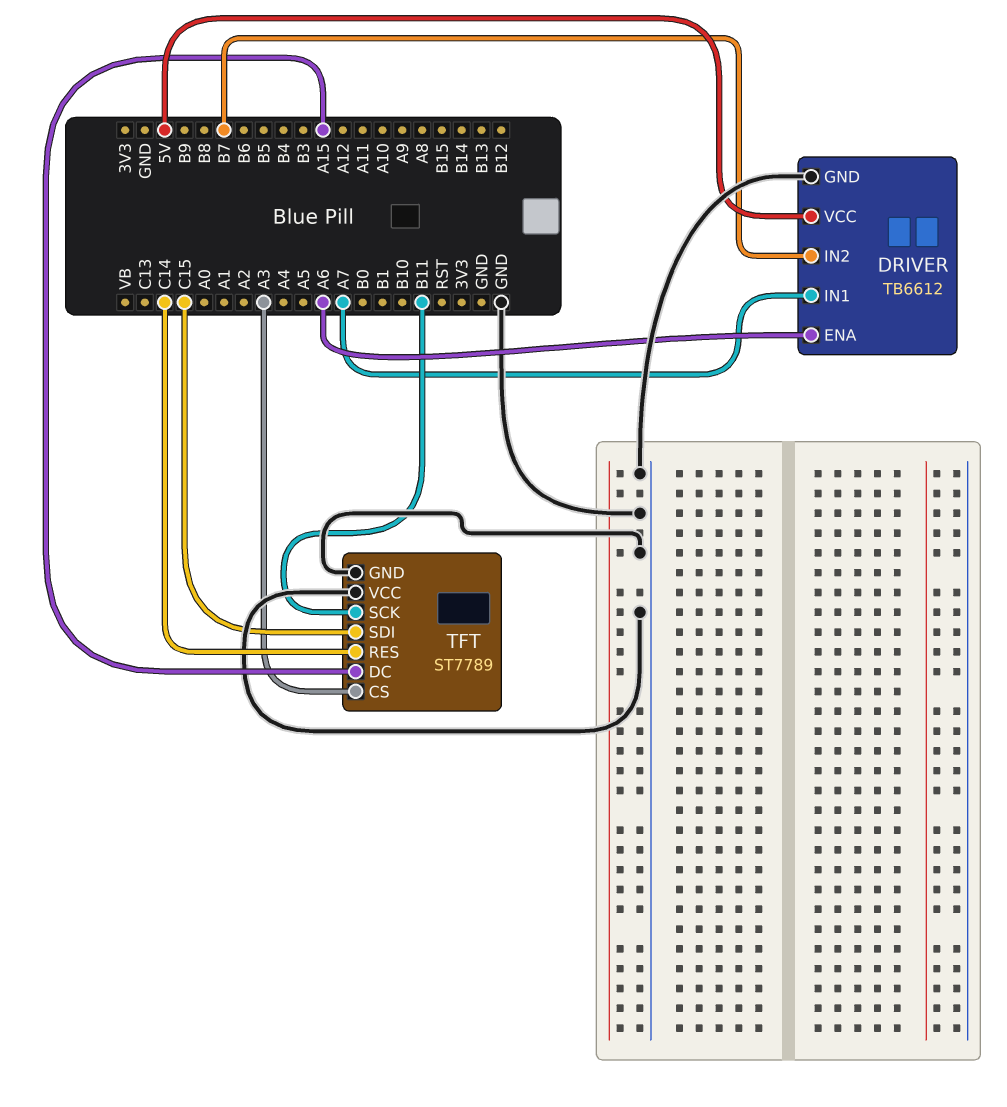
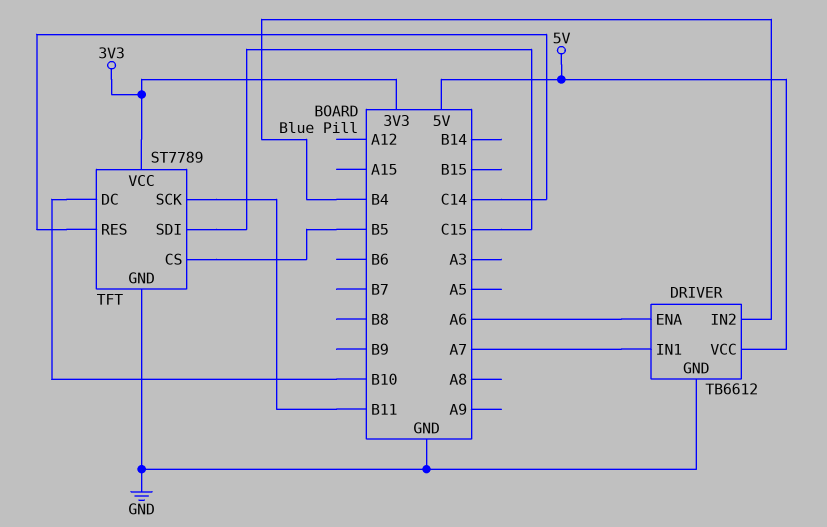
DRIVER pin IN2: B7 -> B4
TFT pin CS: A3 -> B5
TFT pin DC: A15 -> B10
TFT pin VCC: GND -> 3V3

